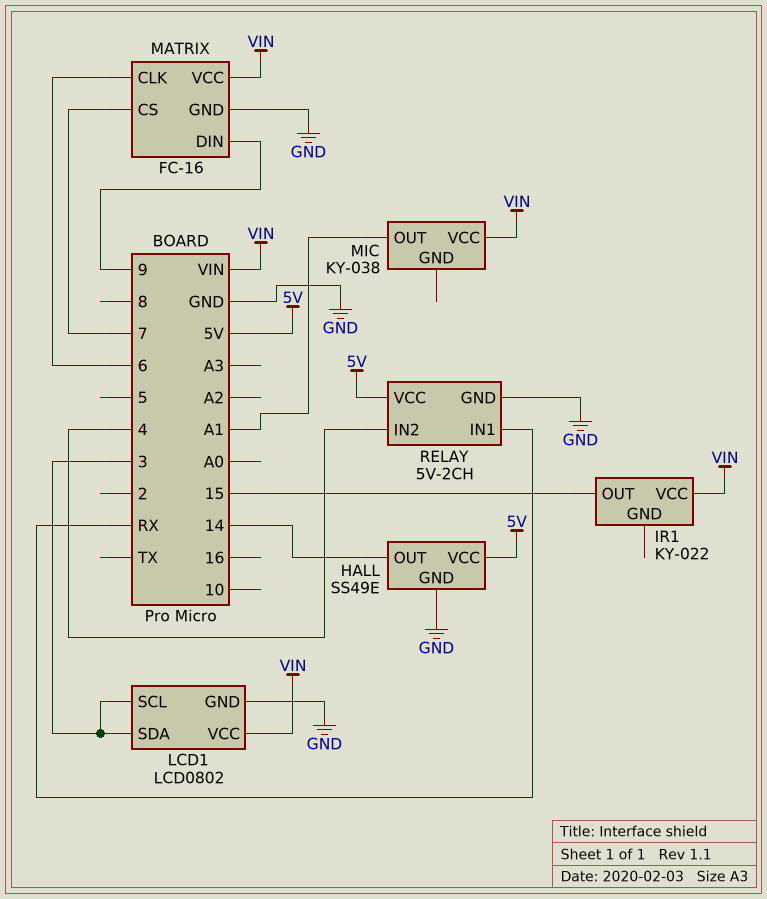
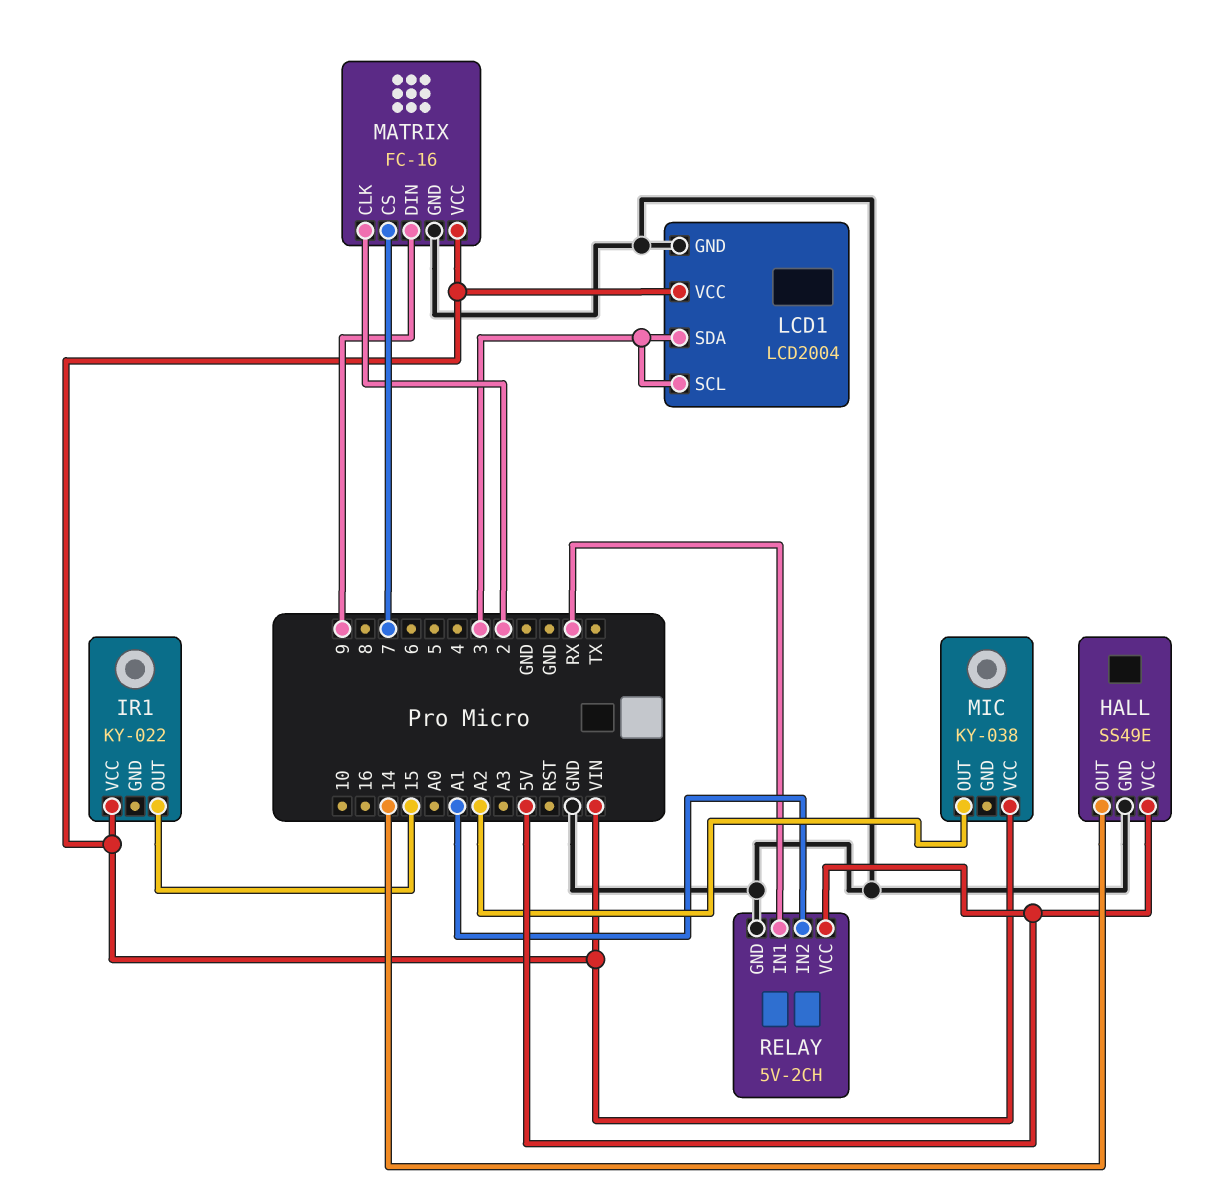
LCD1: LCD0802 -> LCD2004
MATRIX pin CLK: 6 -> 2
MIC pin OUT: A1 -> A2
RELAY pin IN2: 4 -> A1

